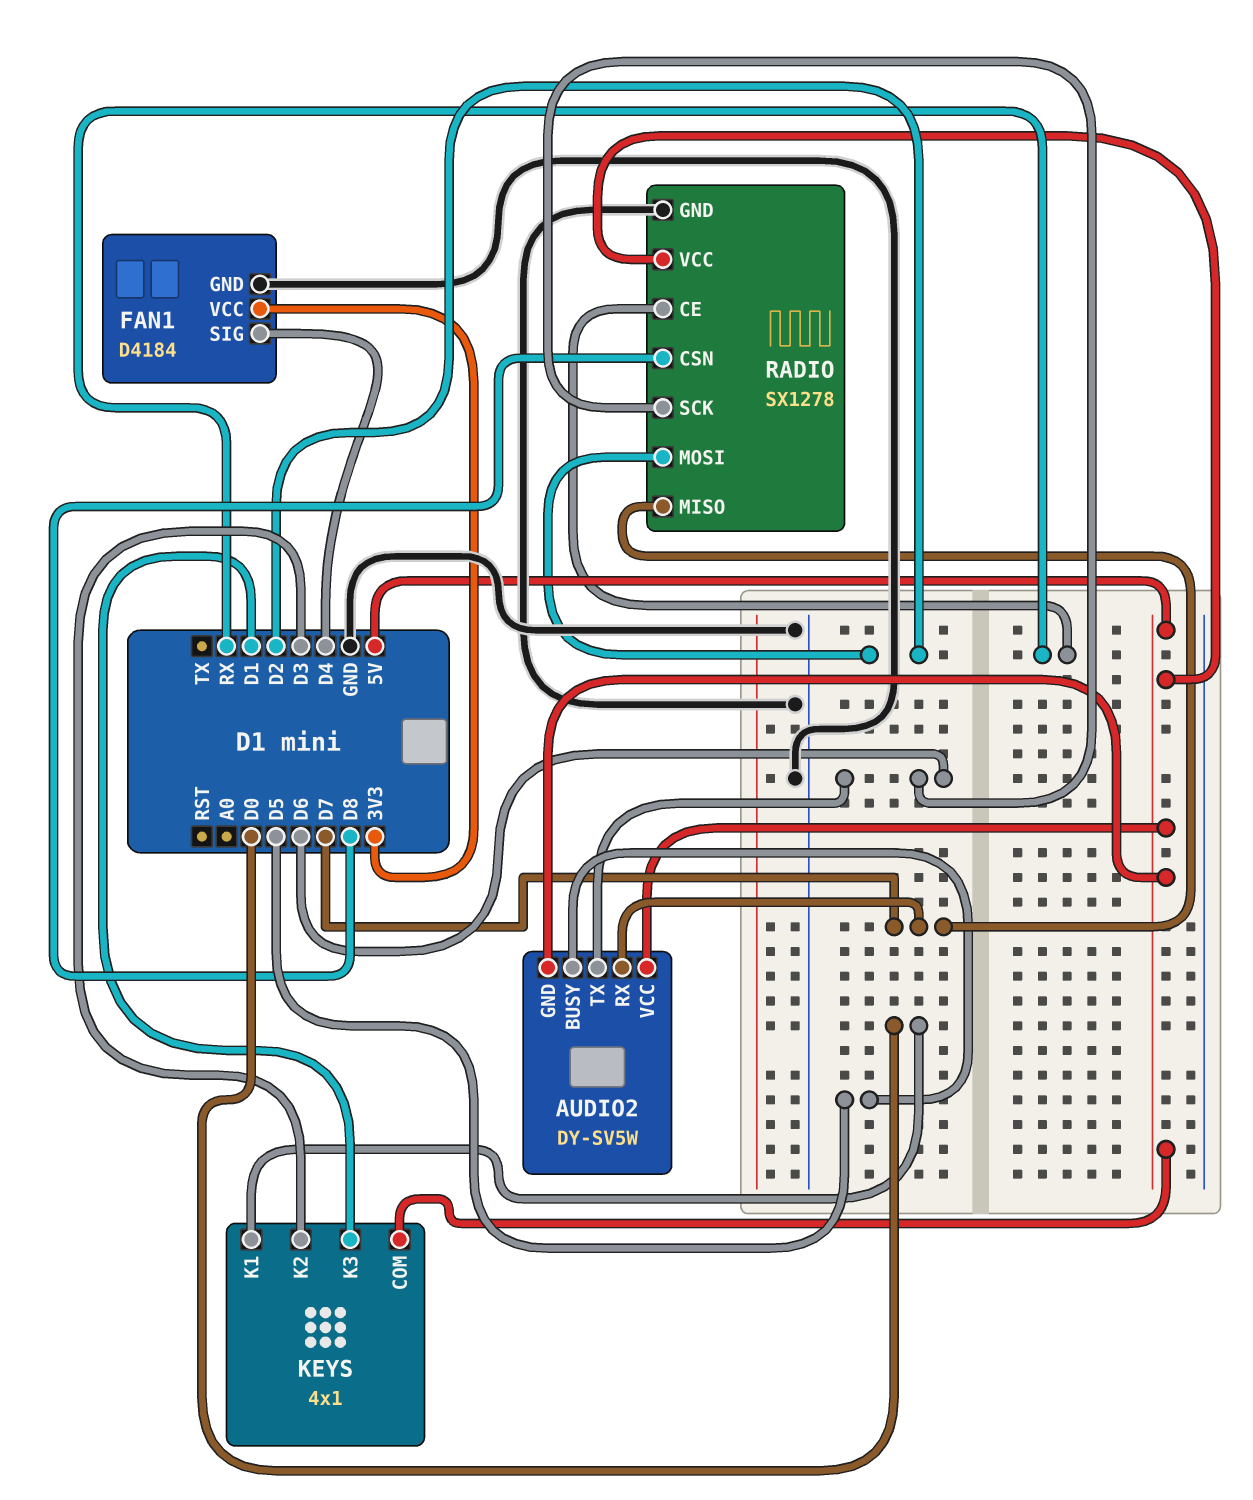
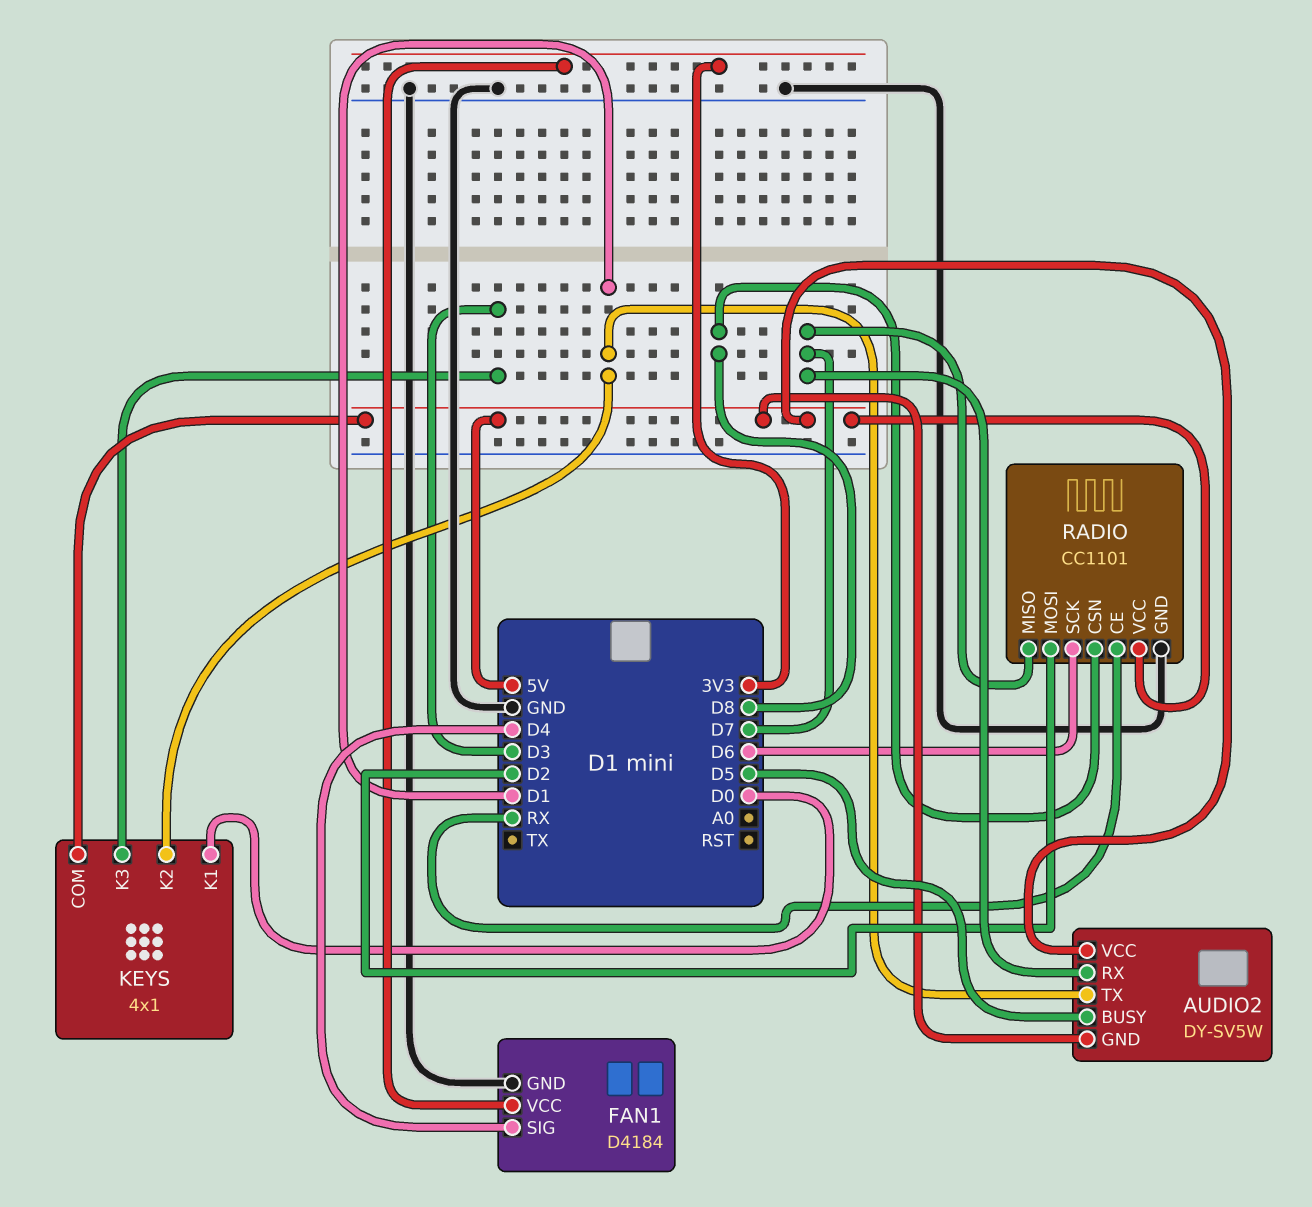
AUDIO2 pin TX: D6 -> D1
KEYS pin K2: D3 -> D1
KEYS pin K3: D1 -> D3
RADIO: SX1278 -> CC1101

